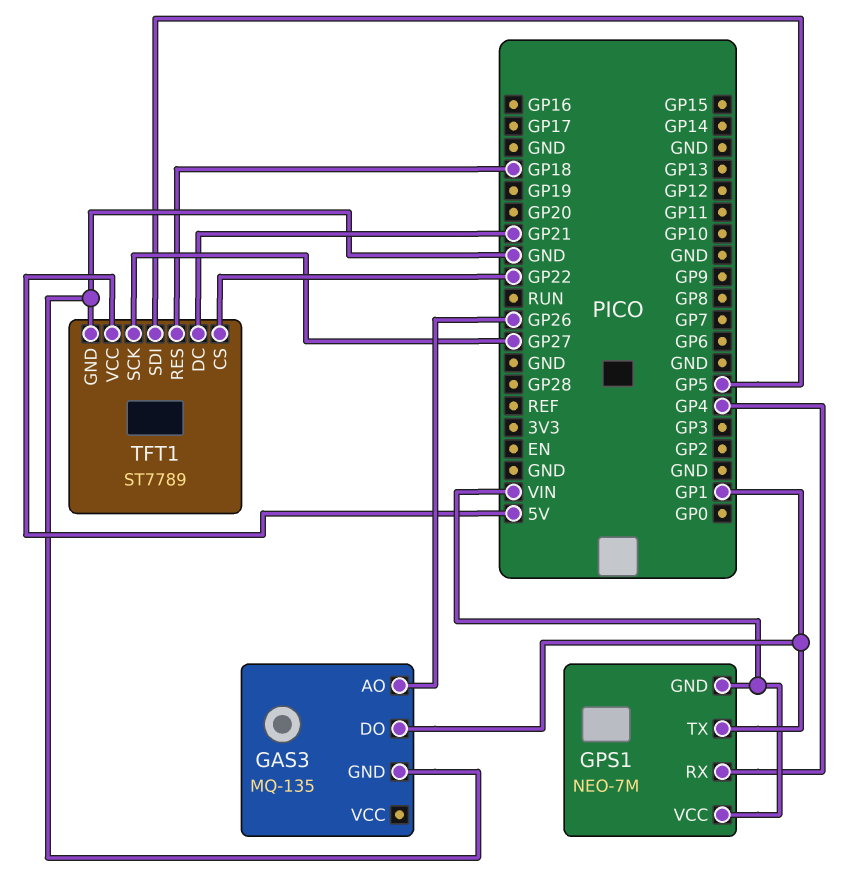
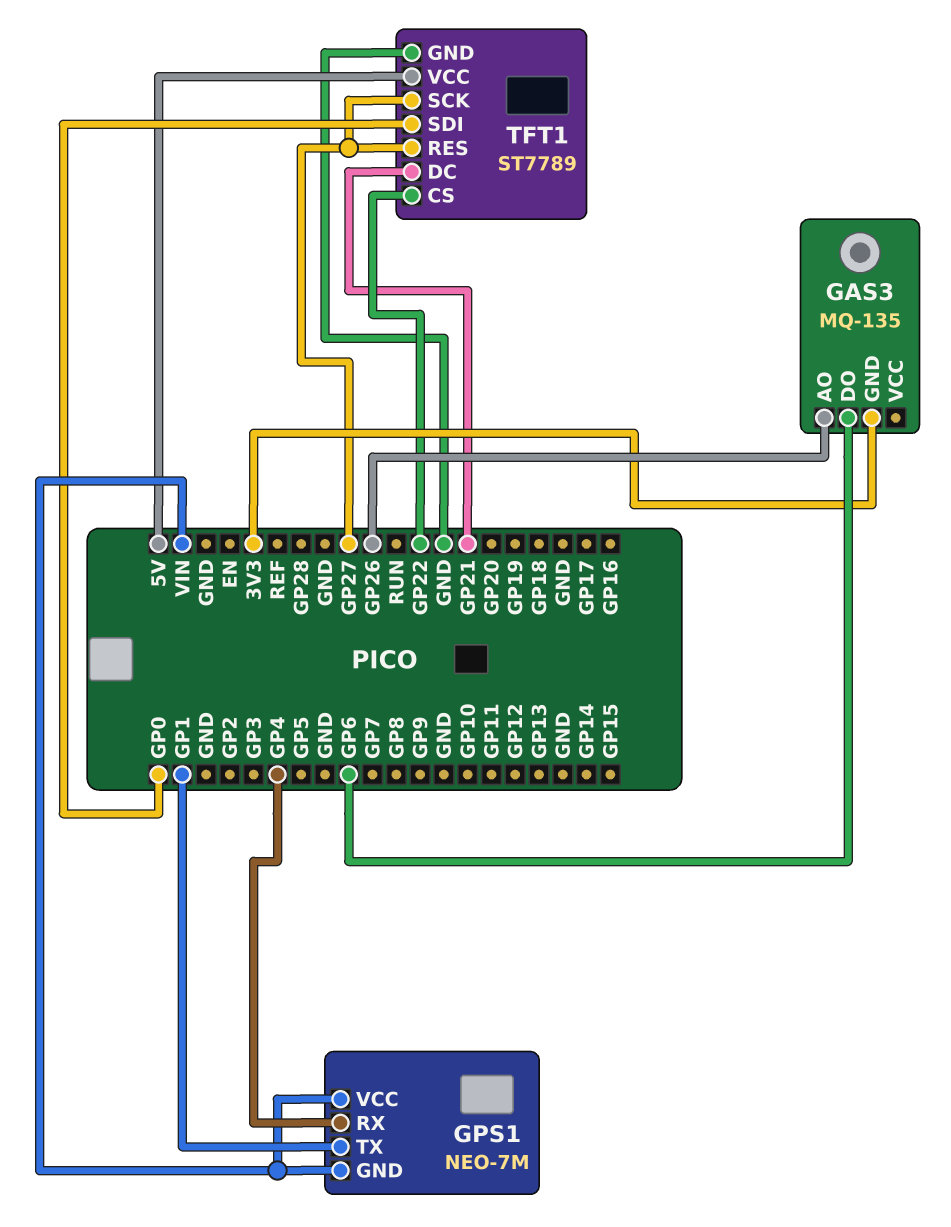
GAS3 pin DO: GP1 -> GP6
GAS3 pin GND: GND -> 3V3
TFT1 pin RES: GP18 -> GP27
TFT1 pin SDI: GP5 -> GP0

